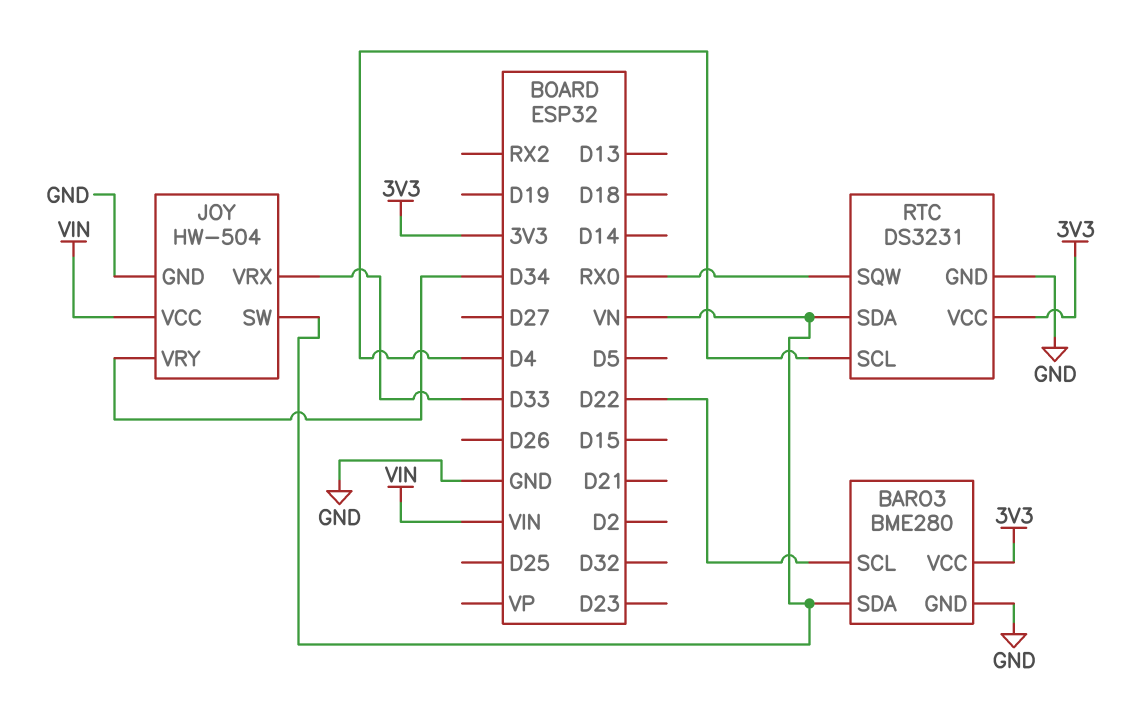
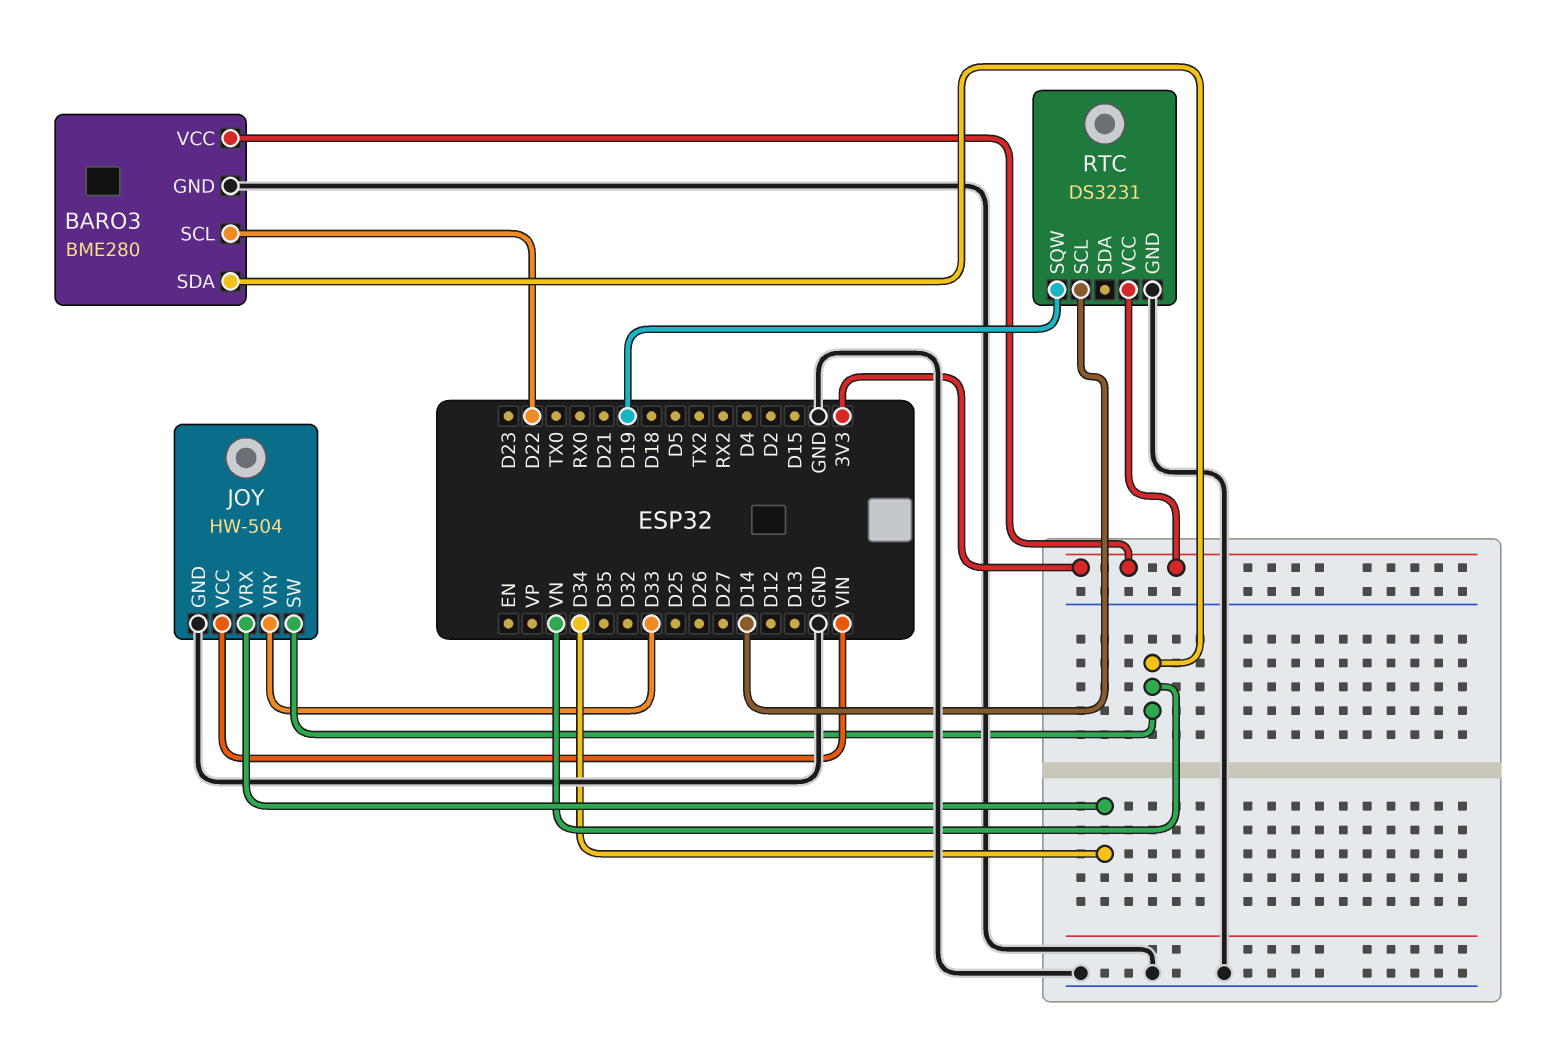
JOY pin VRX: D33 -> D34
JOY pin VRY: D34 -> D33
RTC pin SCL: D4 -> D14
RTC pin SDA: VN -> none
RTC pin SQW: RX0 -> D19

